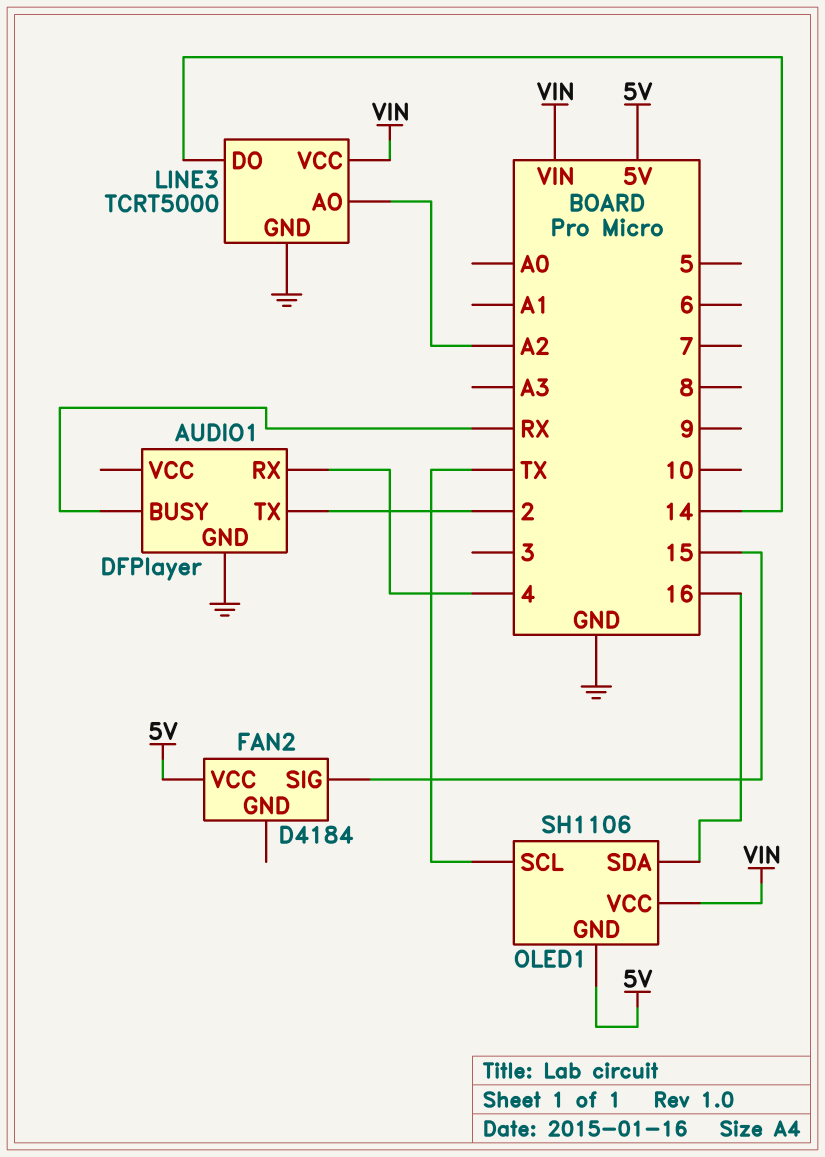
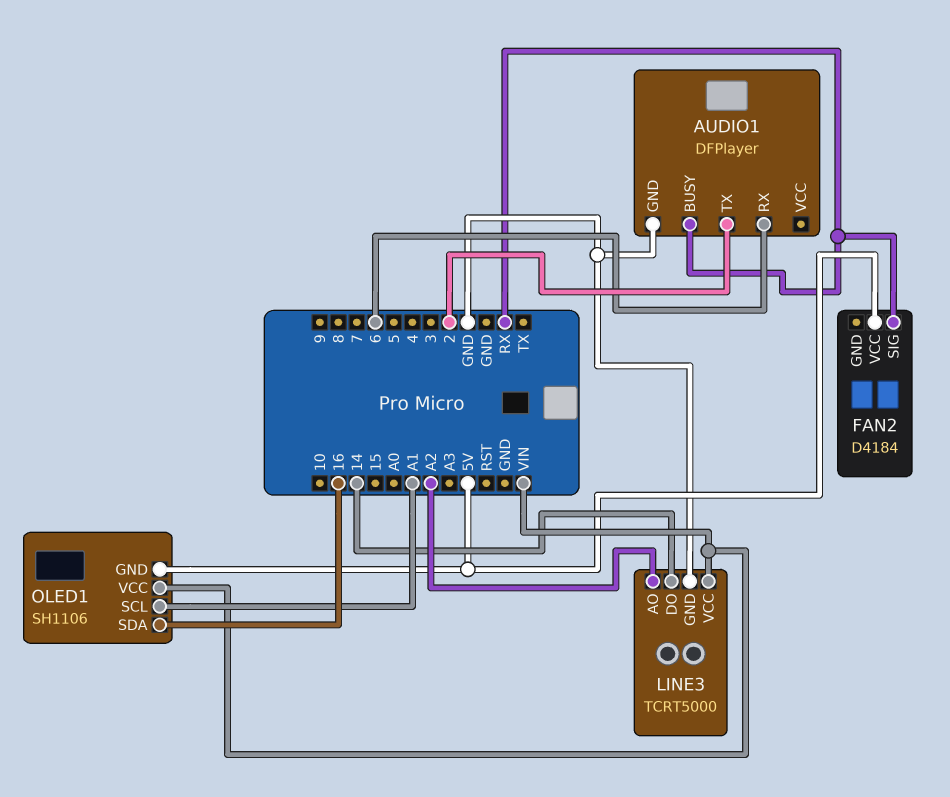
AUDIO1 pin RX: 4 -> 6
FAN2 pin SIG: 15 -> RX
OLED1 pin SCL: TX -> A1

